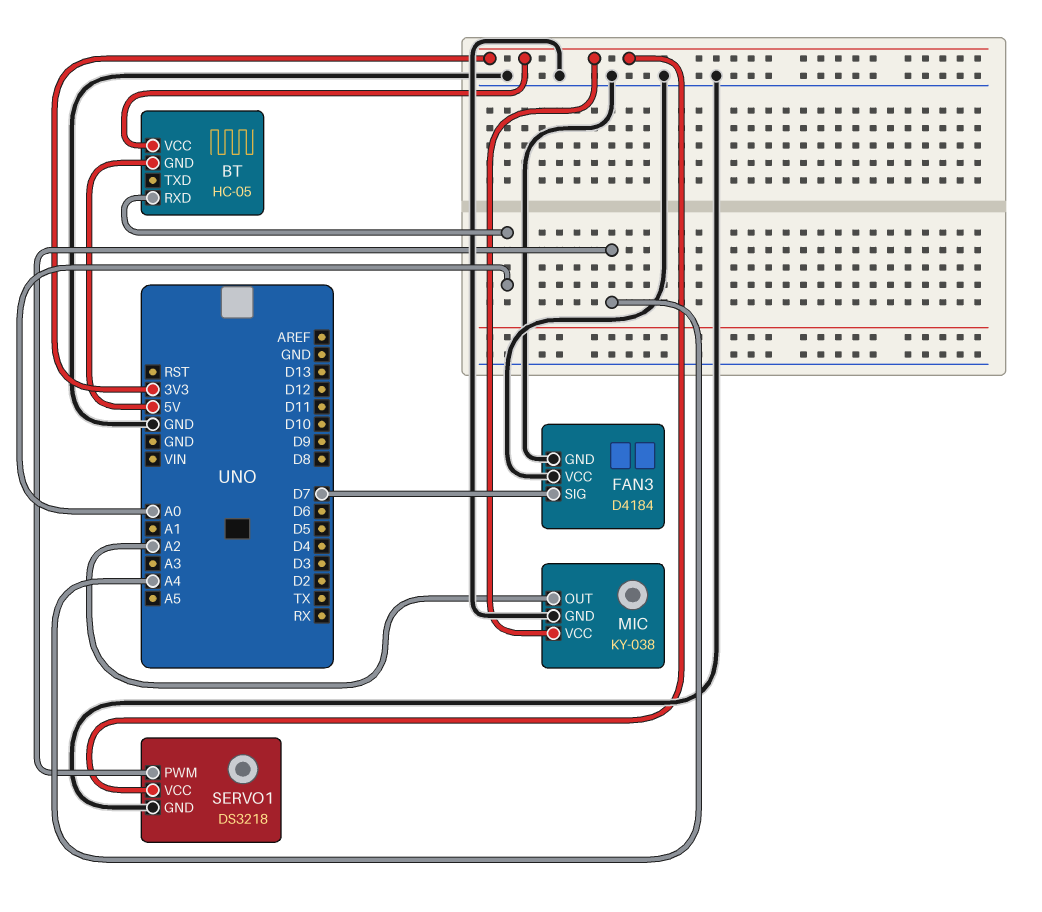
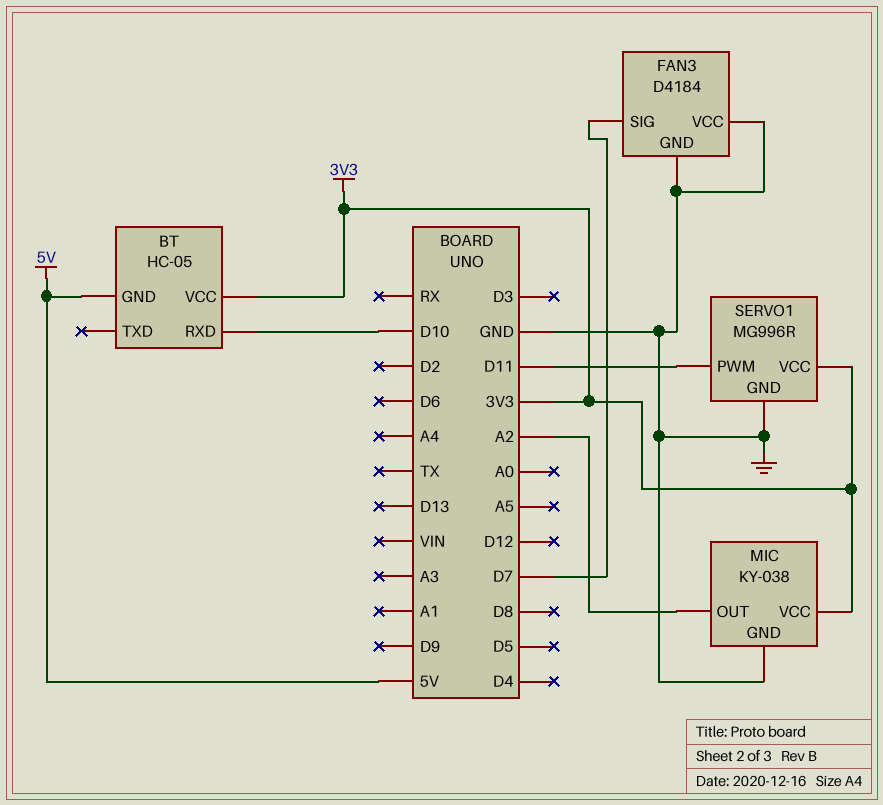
BT pin RXD: A0 -> D10
SERVO1: DS3218 -> MG996R
SERVO1 pin PWM: A4 -> D11

